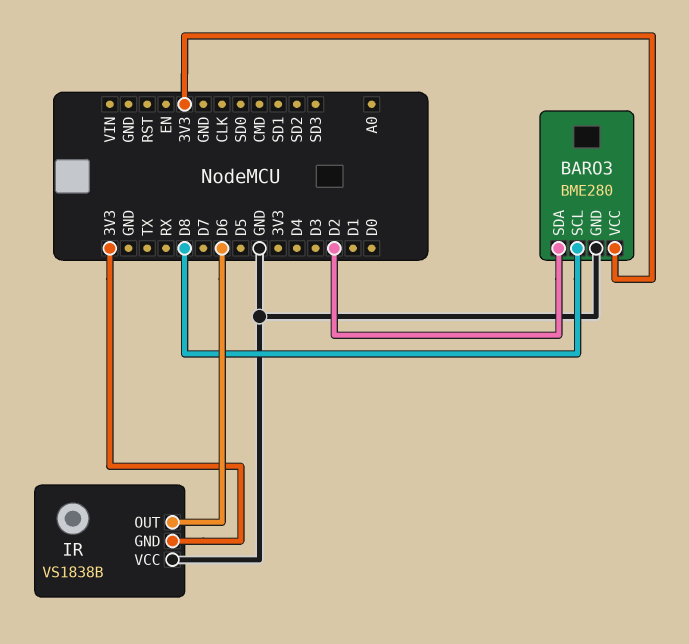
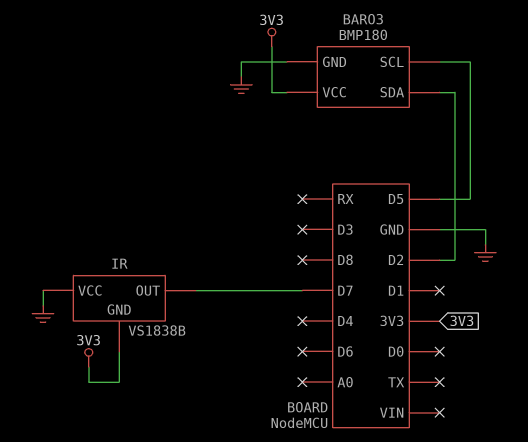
BARO3: BME280 -> BMP180
BARO3 pin SCL: D8 -> D5
IR pin OUT: D6 -> D7

